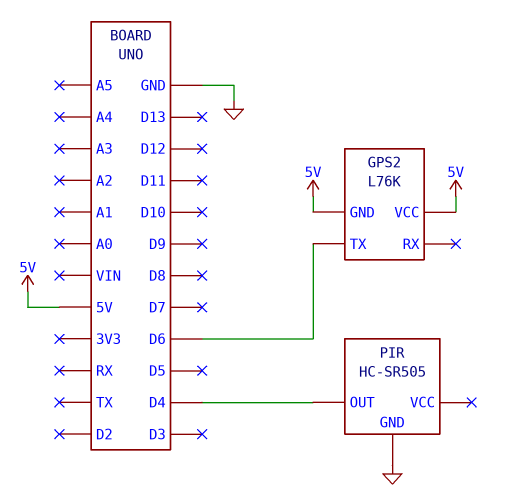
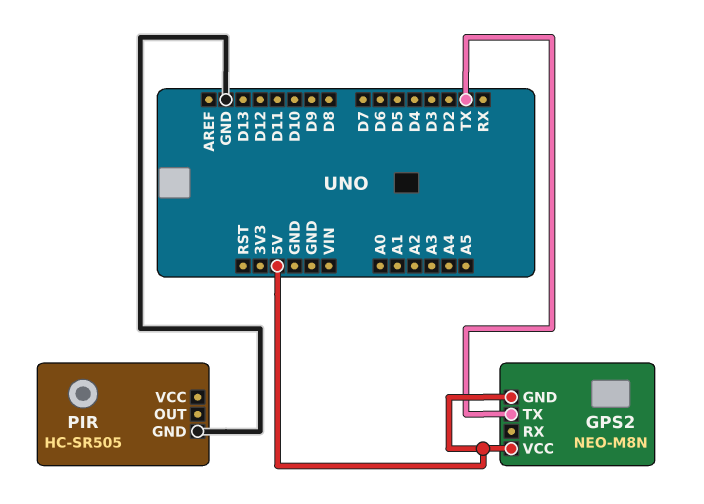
GPS2: L76K -> NEO-M8N
GPS2 pin TX: D6 -> TX
PIR pin OUT: D4 -> none

